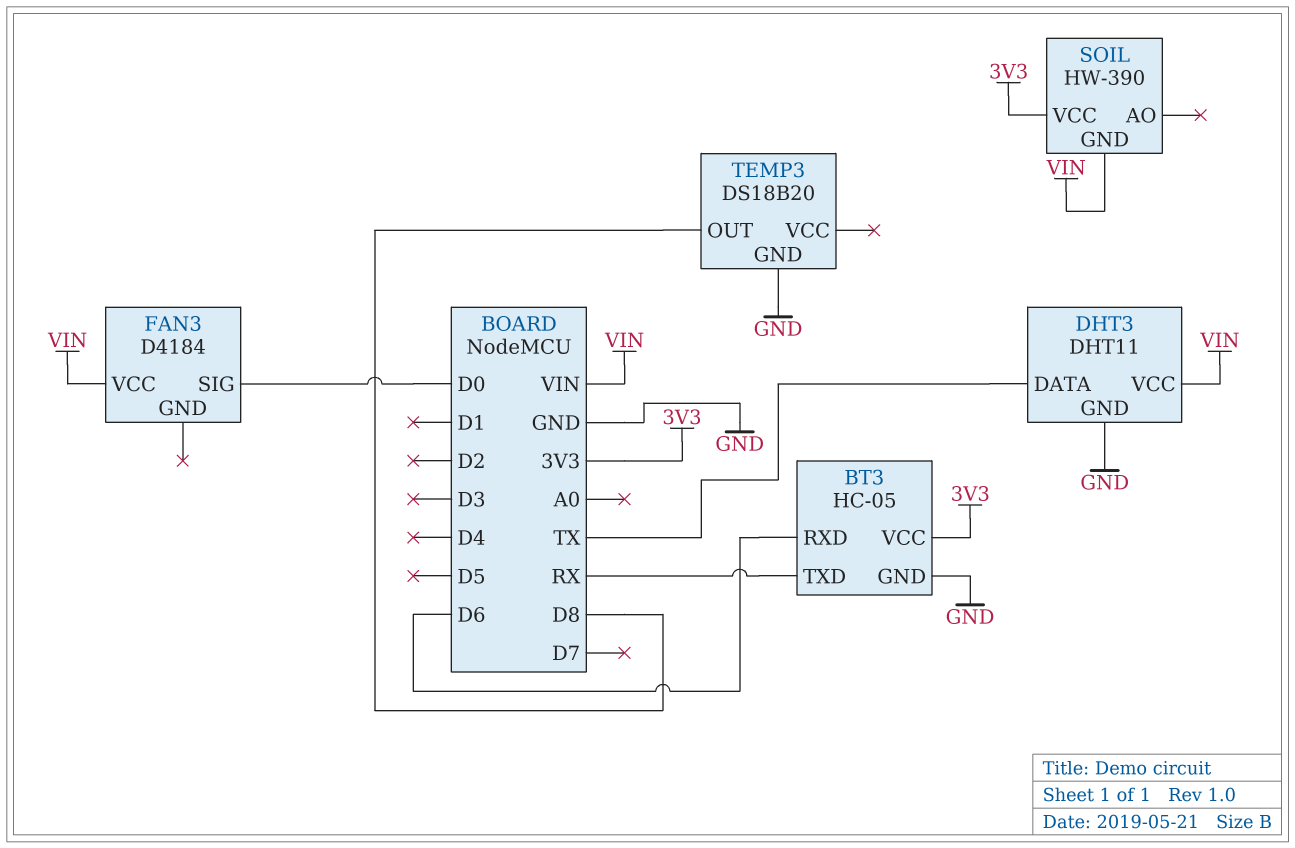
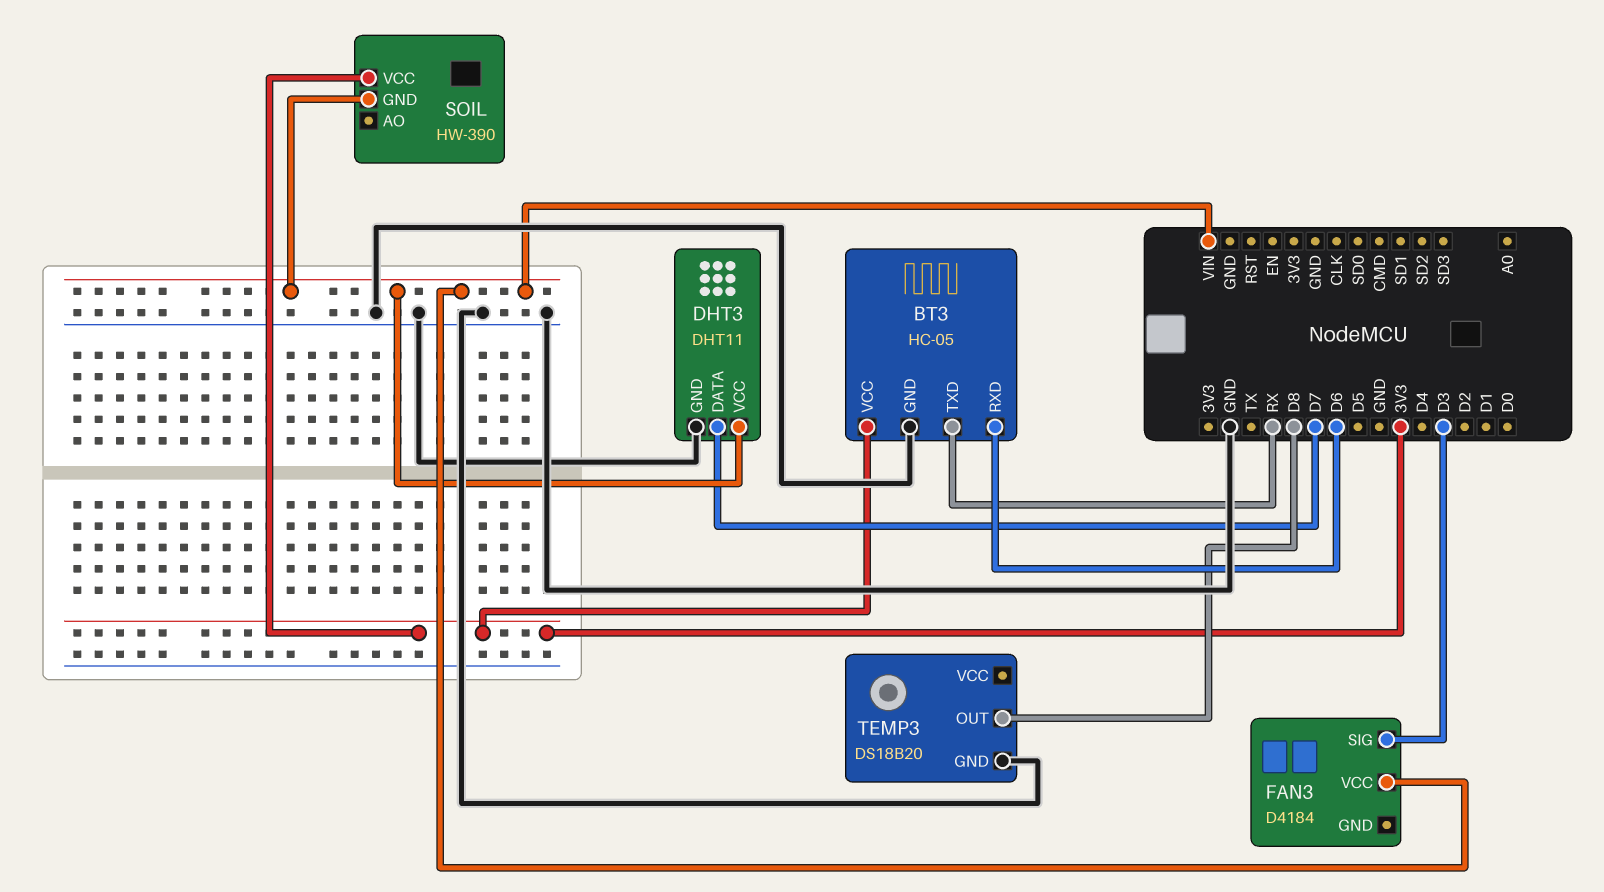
DHT3 pin DATA: TX -> D7
FAN3 pin SIG: D0 -> D3

